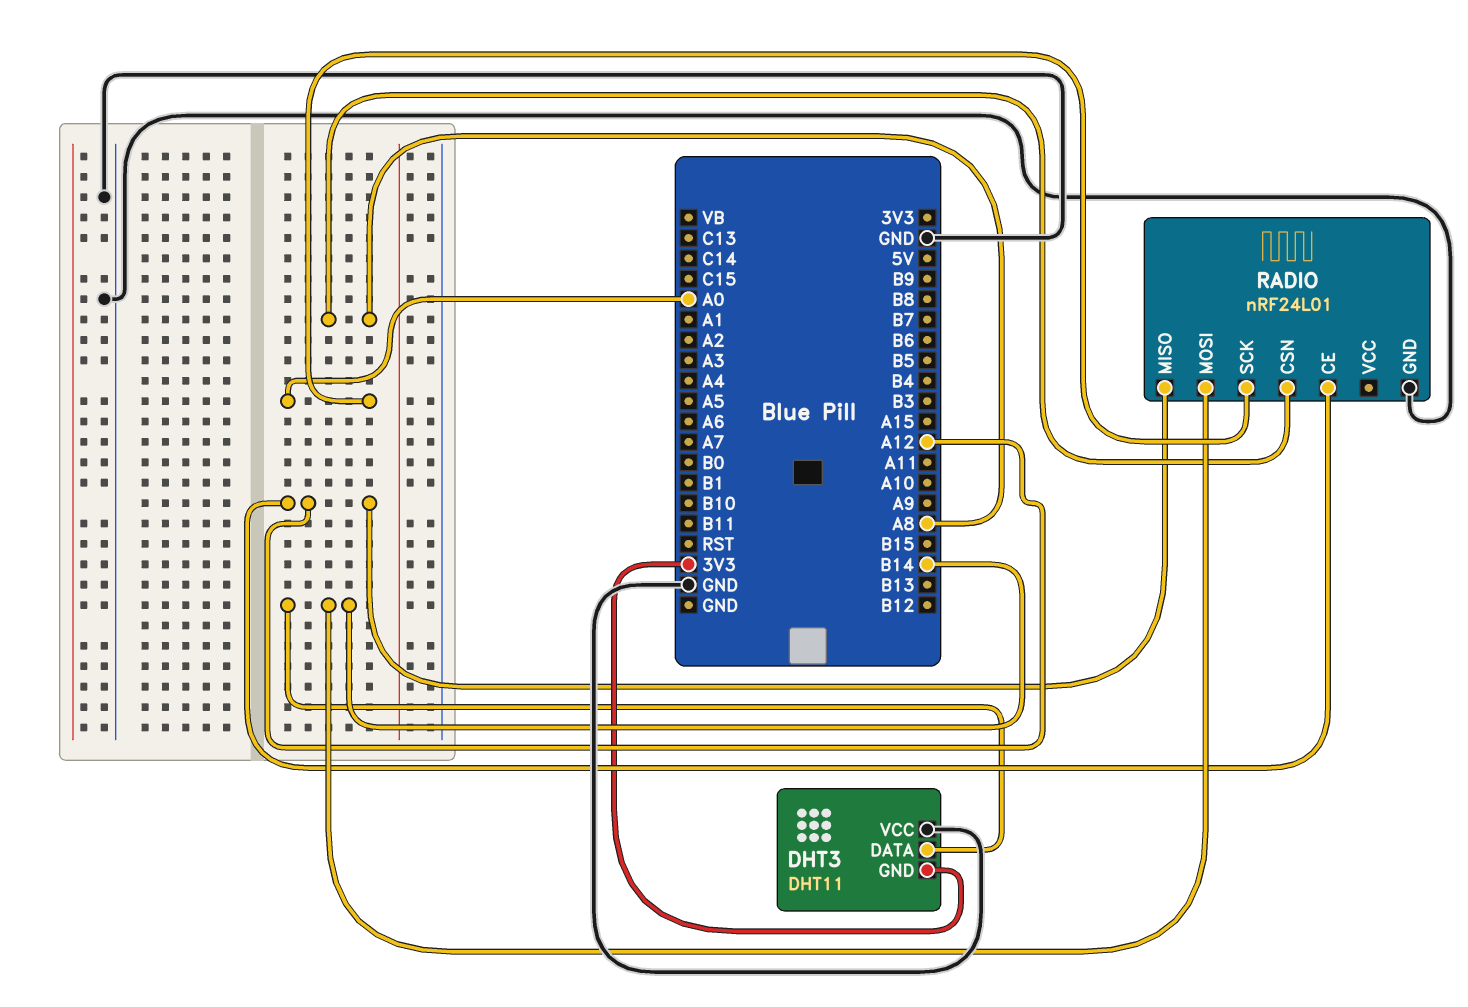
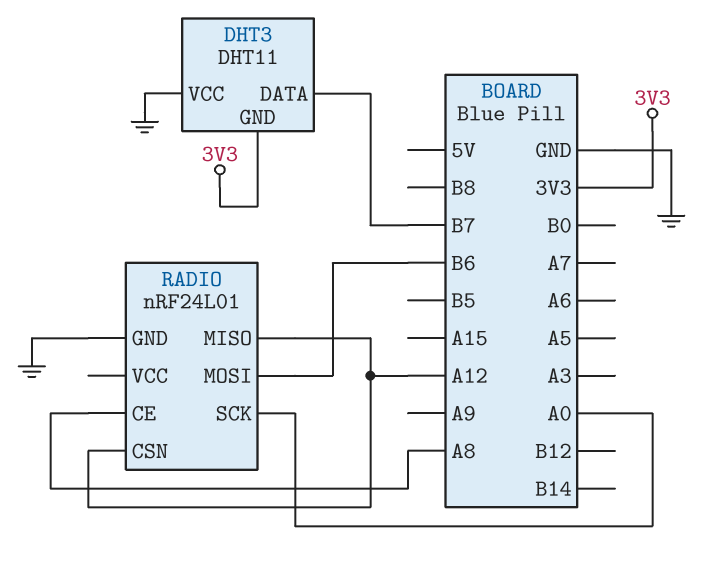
DHT3 pin DATA: B14 -> B7
RADIO pin CE: A12 -> A8
RADIO pin CSN: A8 -> A12
RADIO pin MOSI: B14 -> B6

